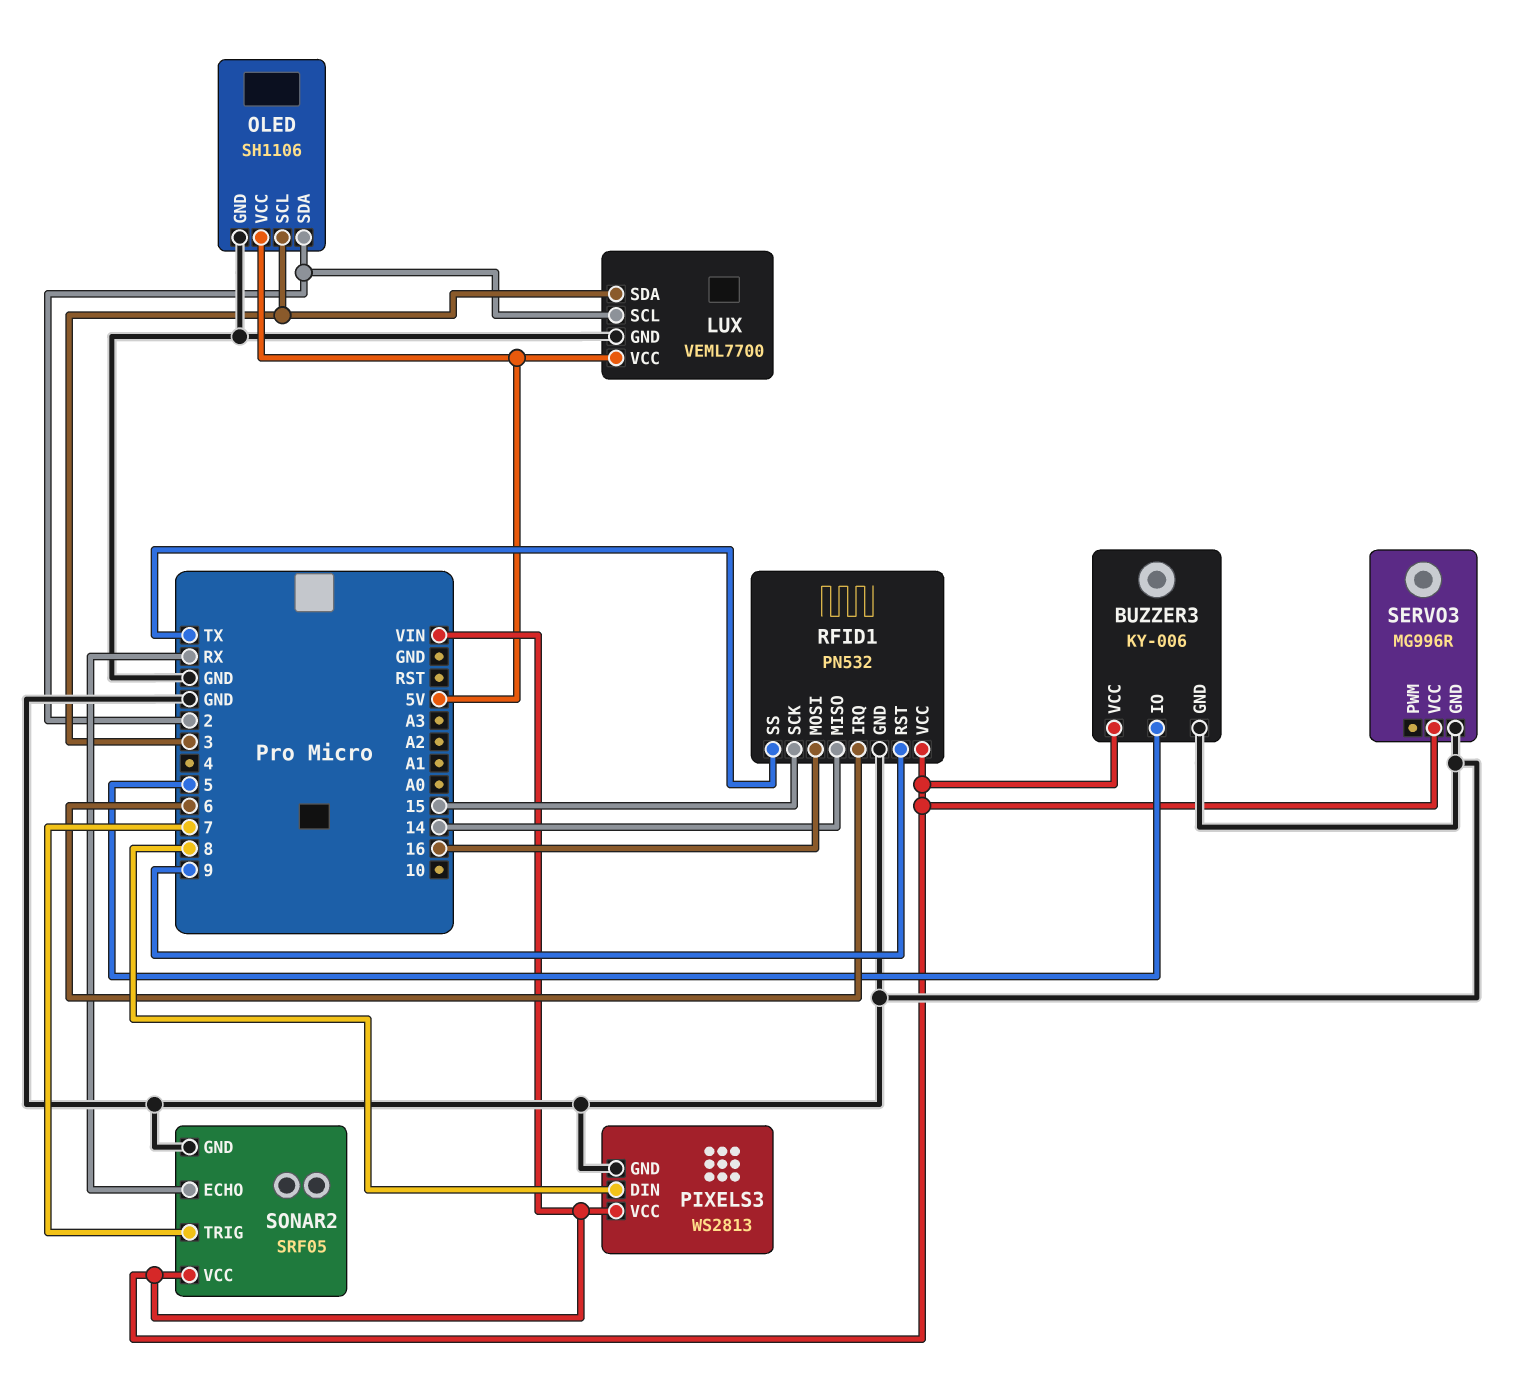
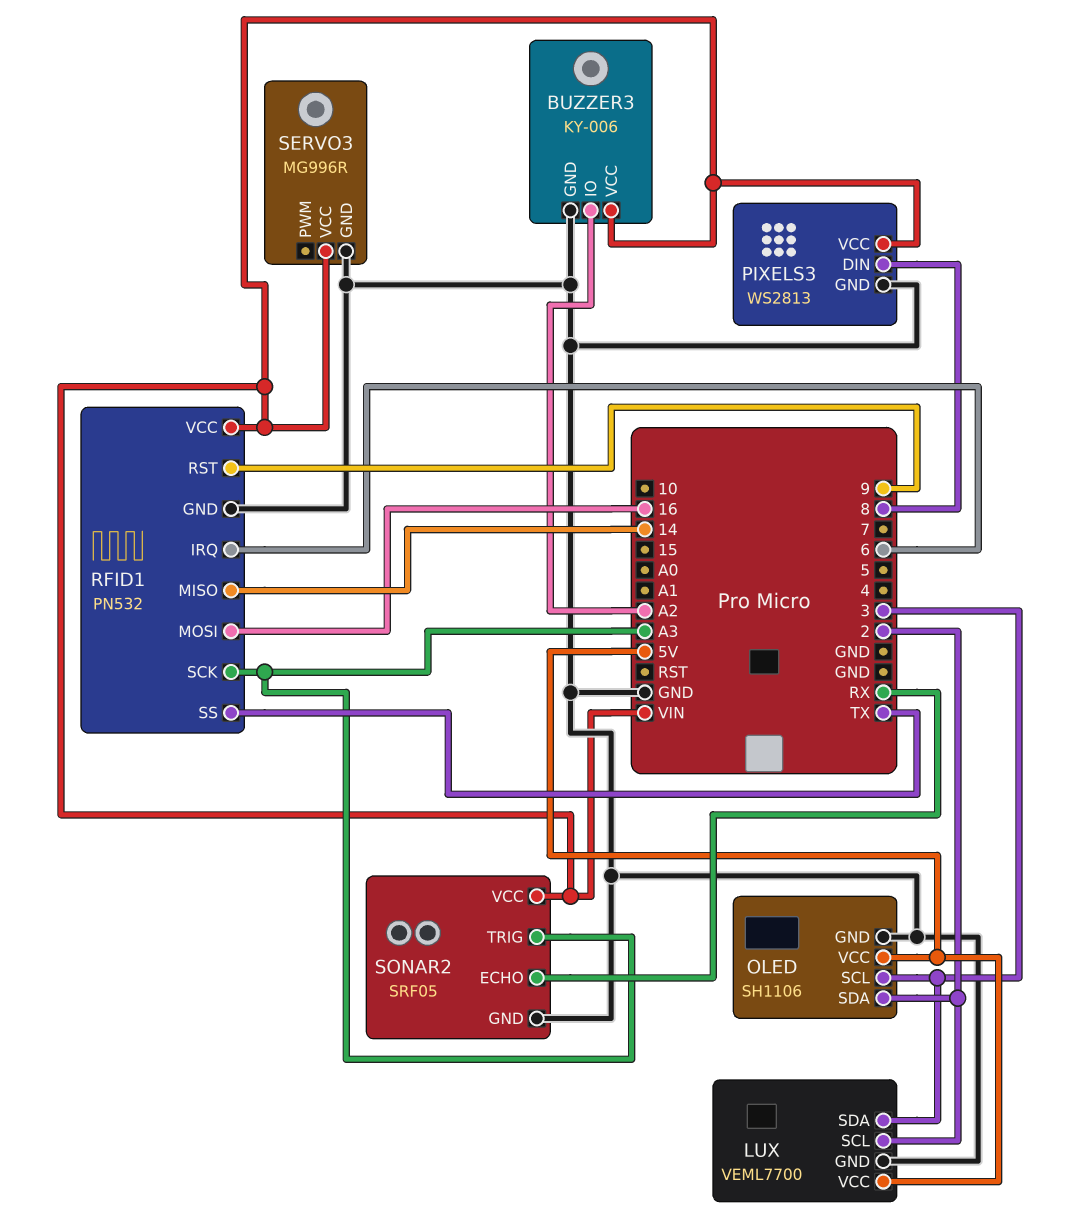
BUZZER3 pin IO: 5 -> A2
RFID1 pin SCK: 15 -> A3
SONAR2 pin TRIG: 7 -> A3

